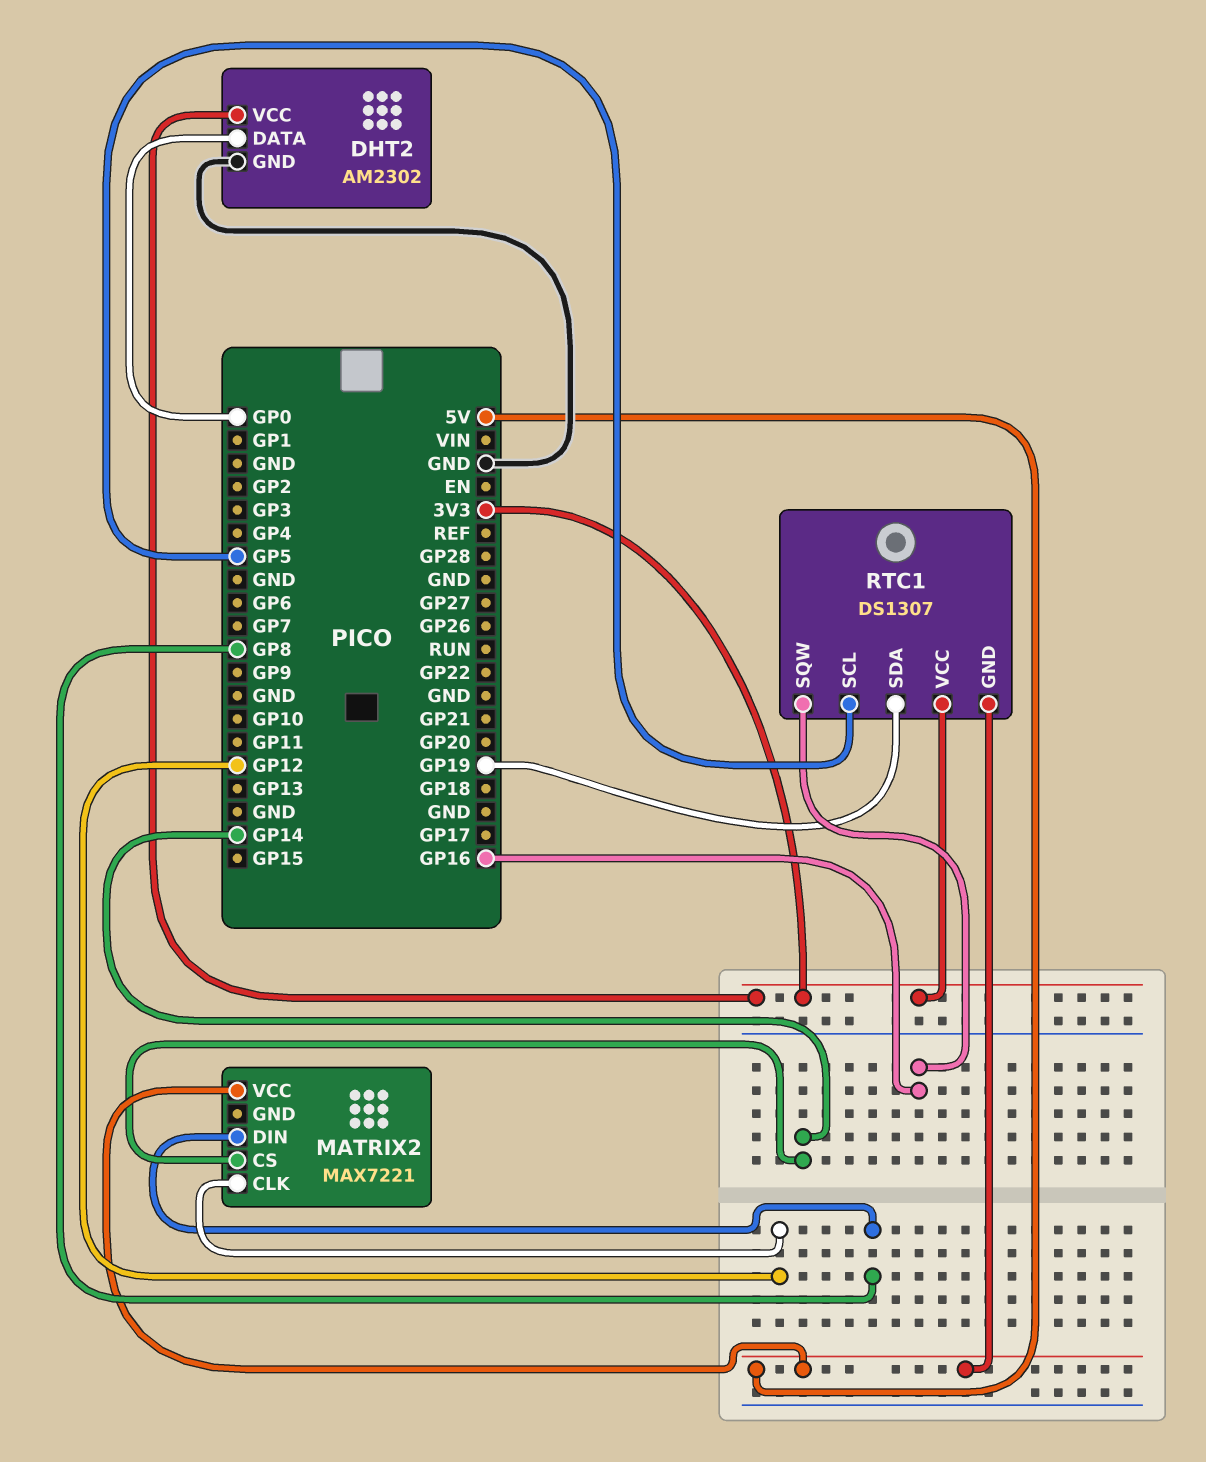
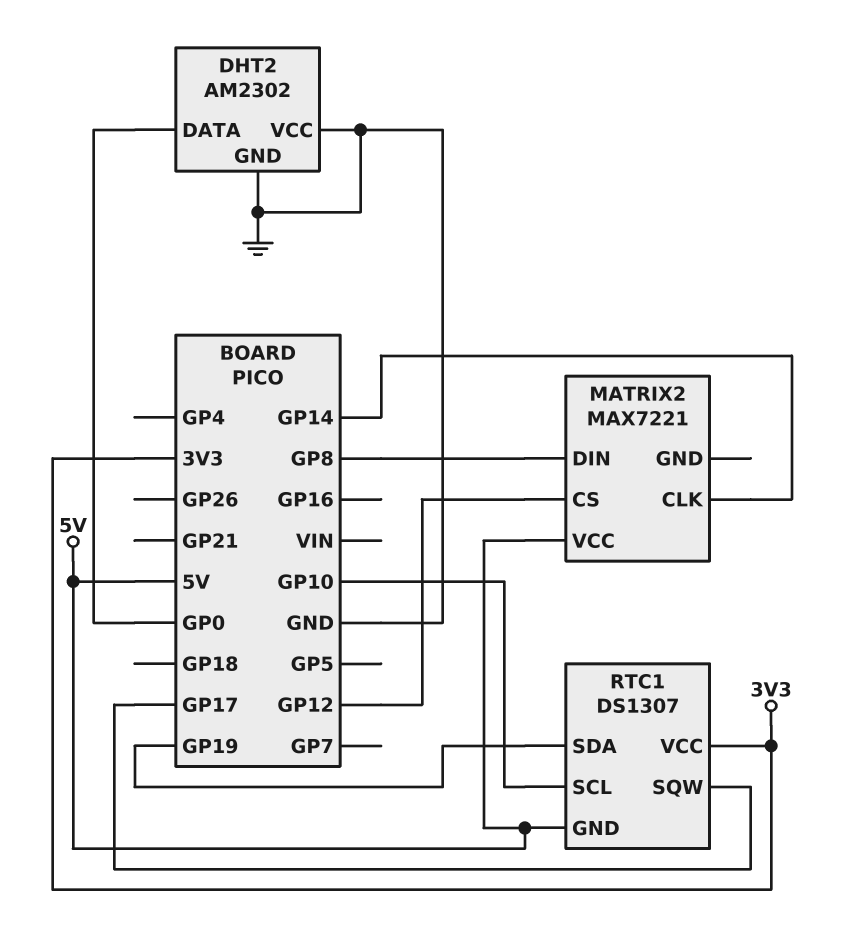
DHT2 pin VCC: 3V3 -> GND
MATRIX2 pin CLK: GP12 -> GP14
MATRIX2 pin CS: GP14 -> GP12
RTC1 pin SCL: GP5 -> GP10
RTC1 pin SQW: GP16 -> GP17

